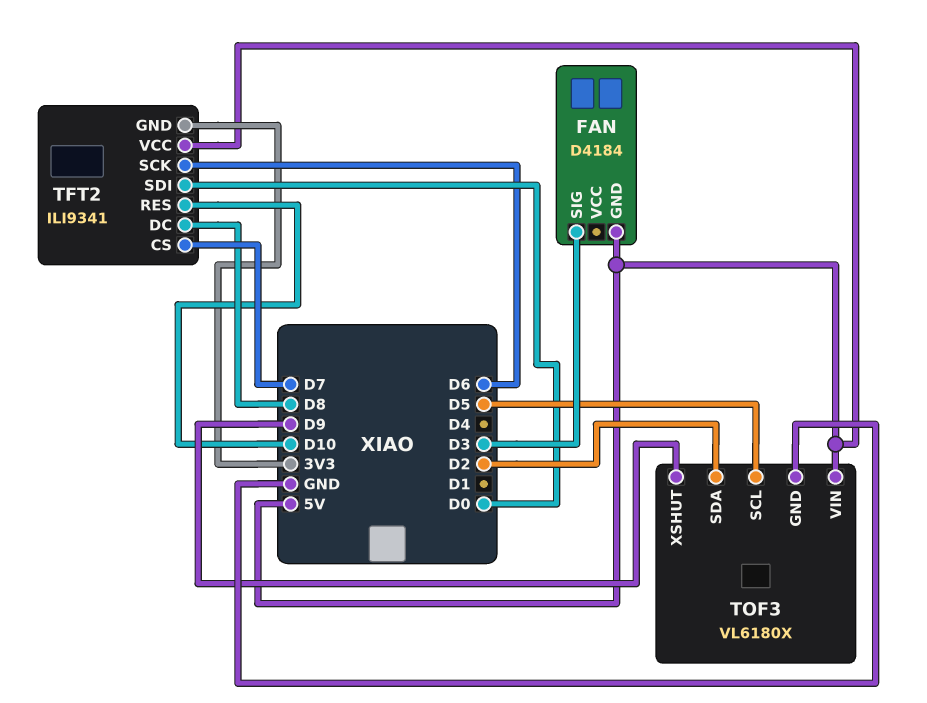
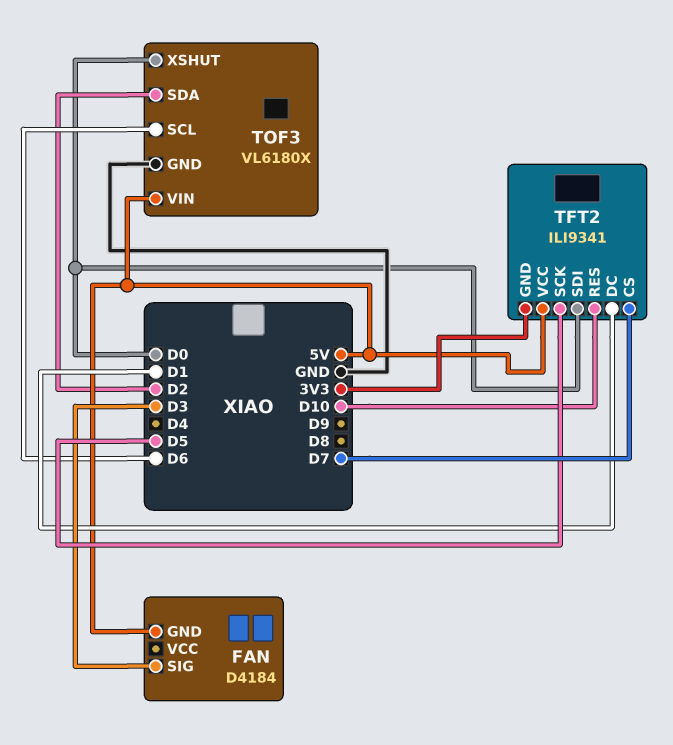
TFT2 pin DC: D8 -> D1
TFT2 pin SCK: D6 -> D5
TOF3 pin SCL: D5 -> D6
TOF3 pin XSHUT: D9 -> D0

